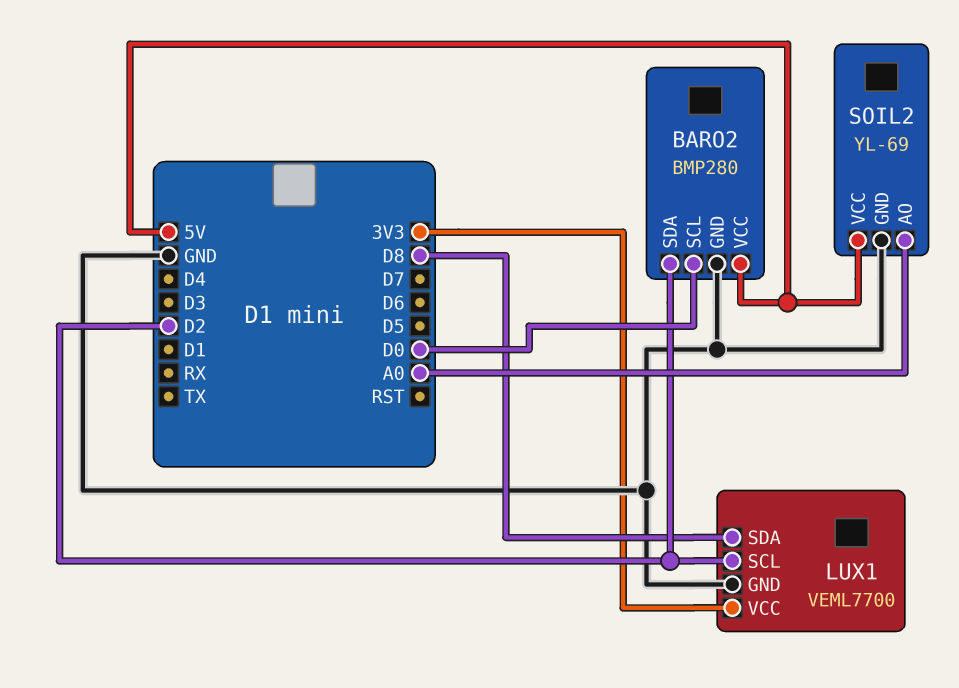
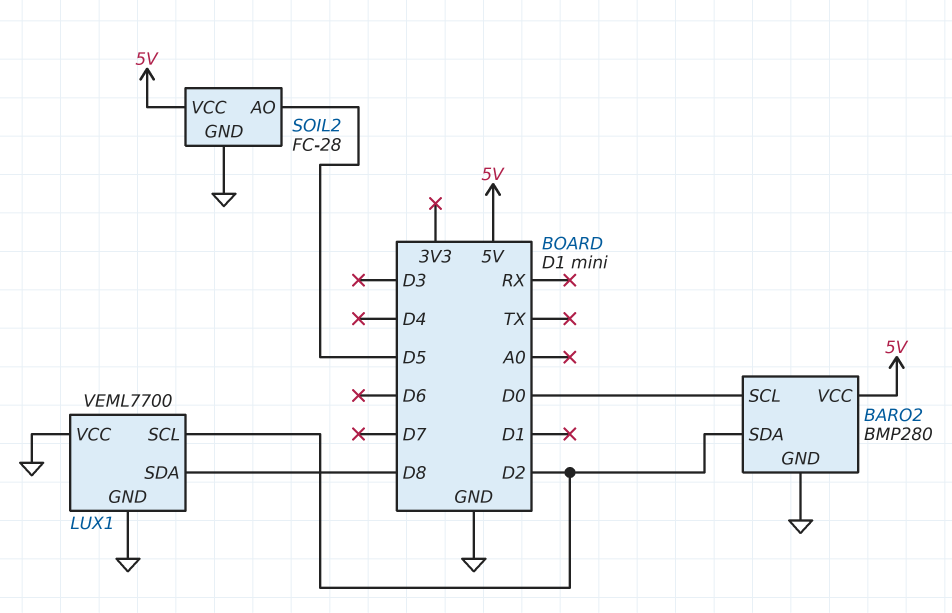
LUX1 pin VCC: 3V3 -> GND
SOIL2: YL-69 -> FC-28
SOIL2 pin AO: A0 -> D5

